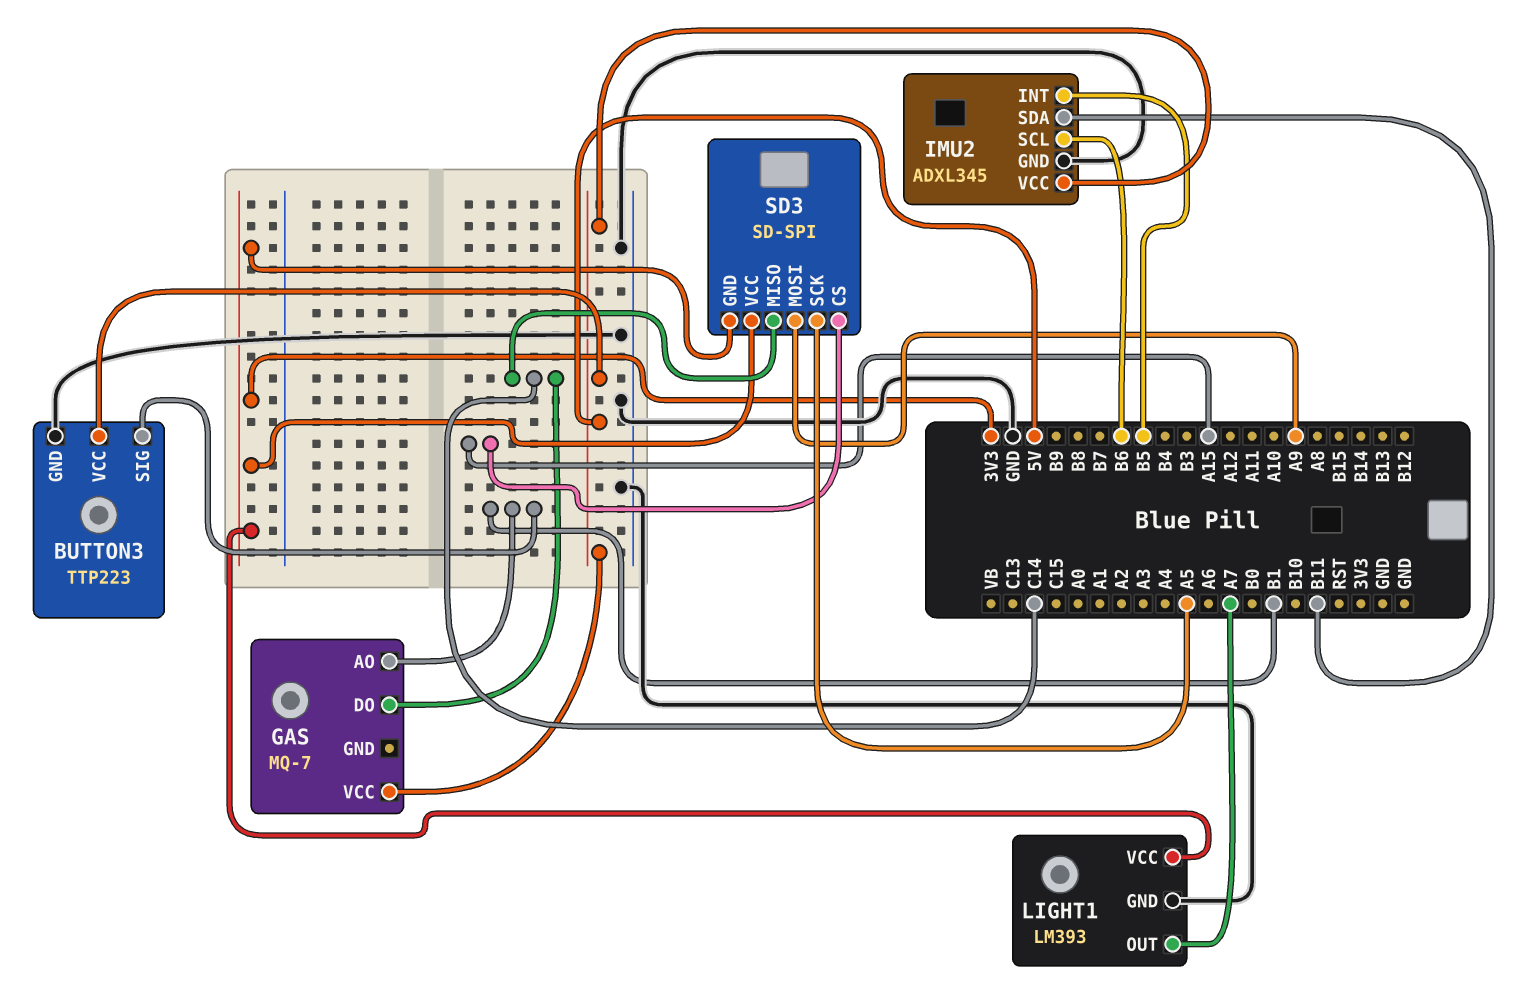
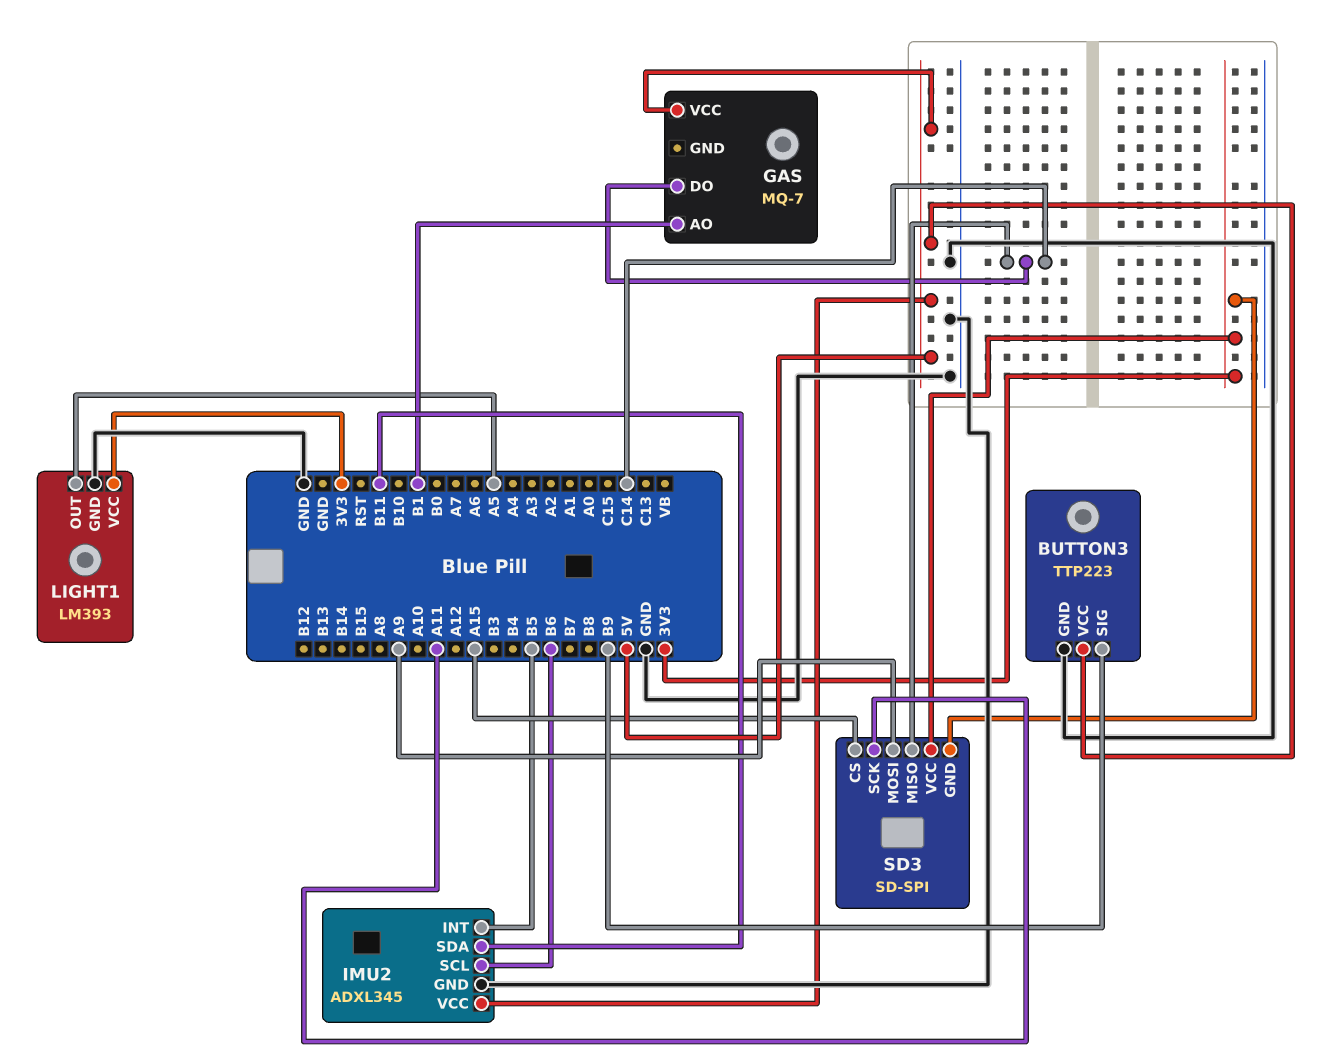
BUTTON3 pin SIG: B1 -> B9
LIGHT1 pin OUT: A7 -> A5
SD3 pin SCK: A5 -> A11

